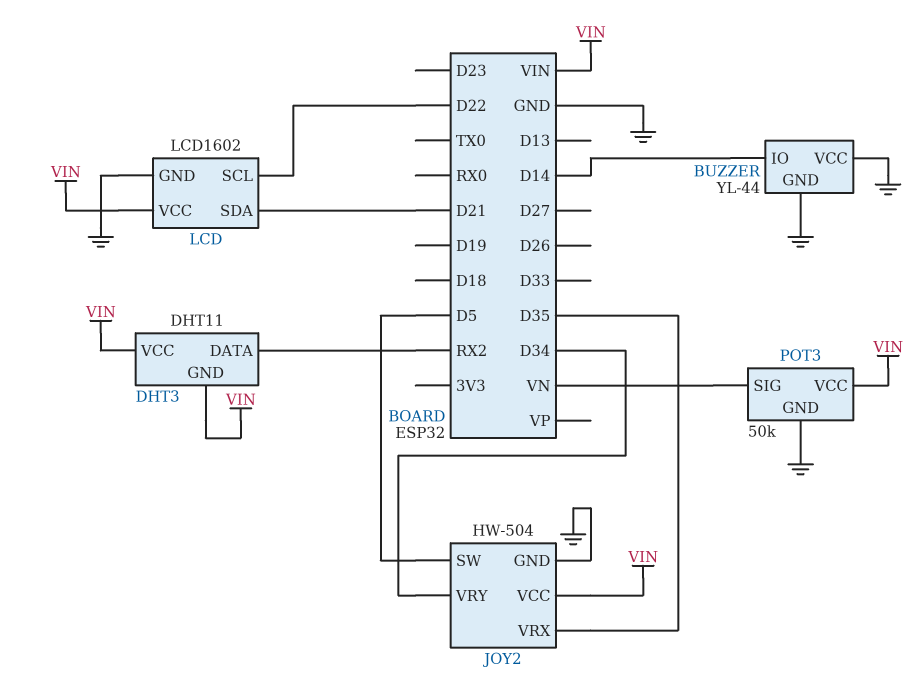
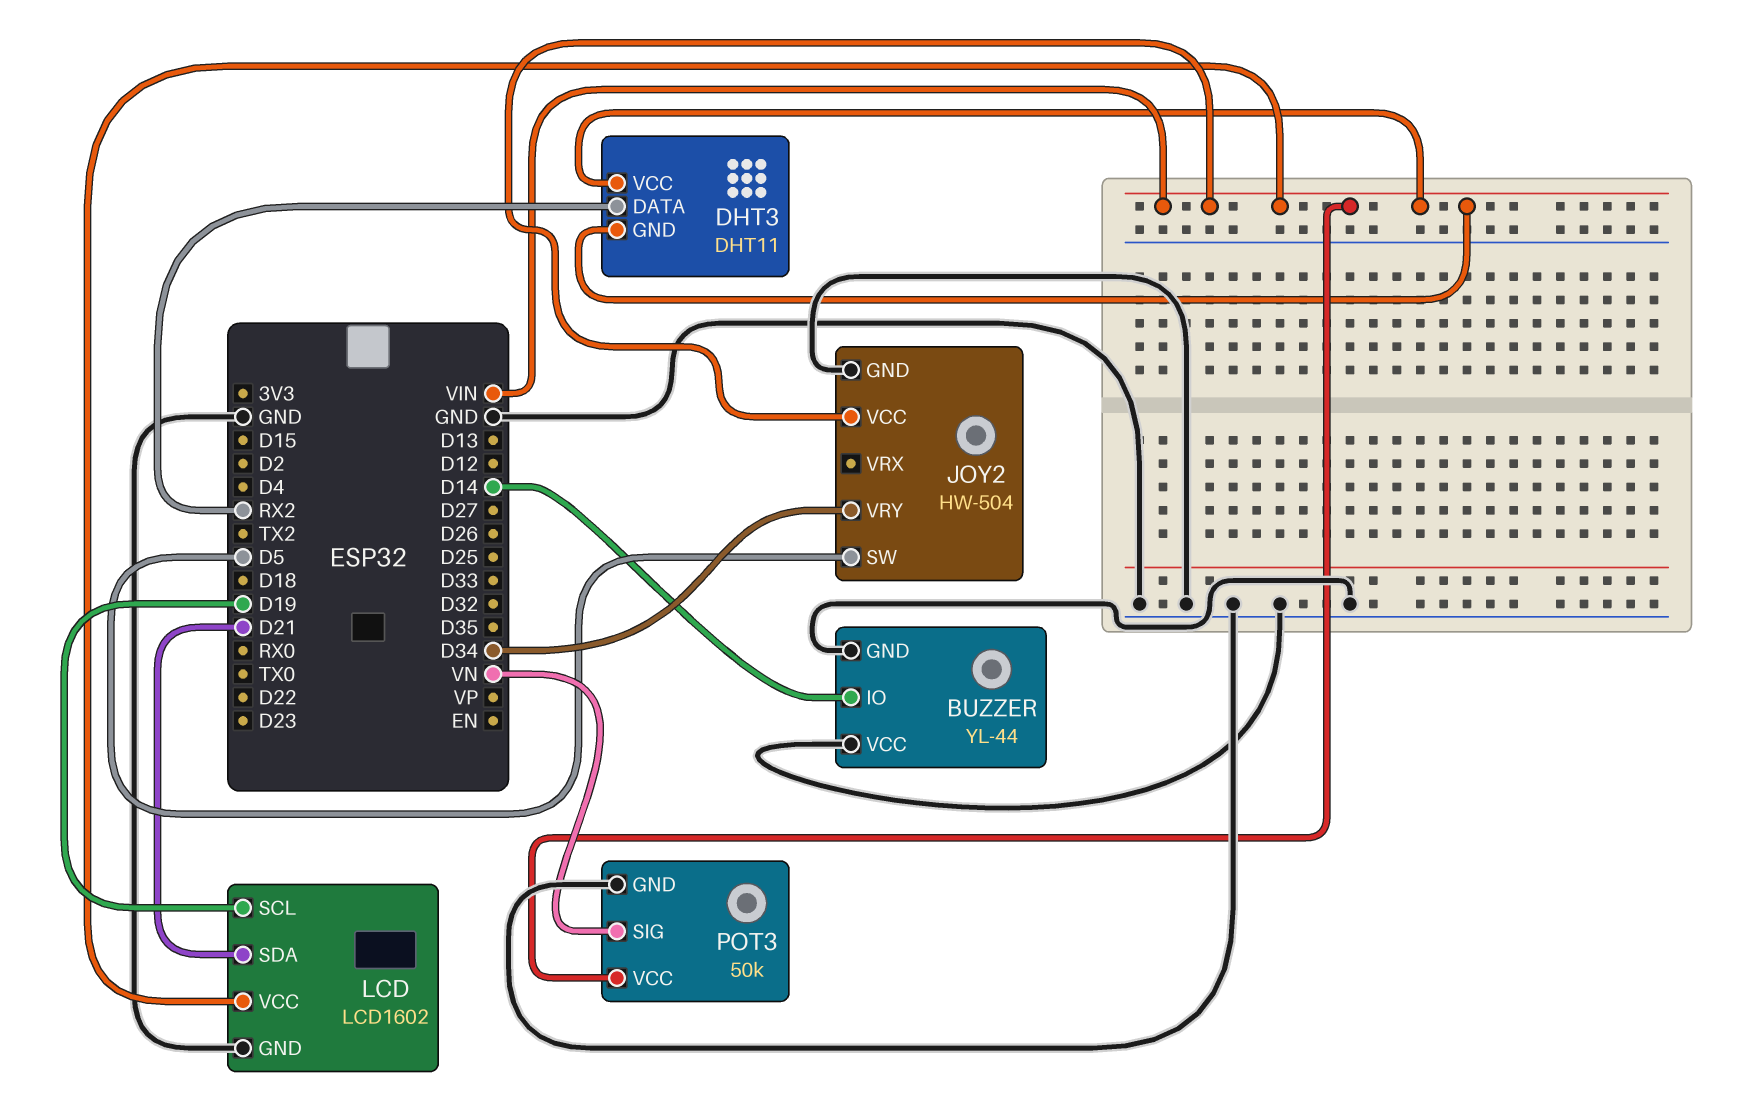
JOY2 pin VRX: D35 -> none
LCD pin SCL: D22 -> D19

